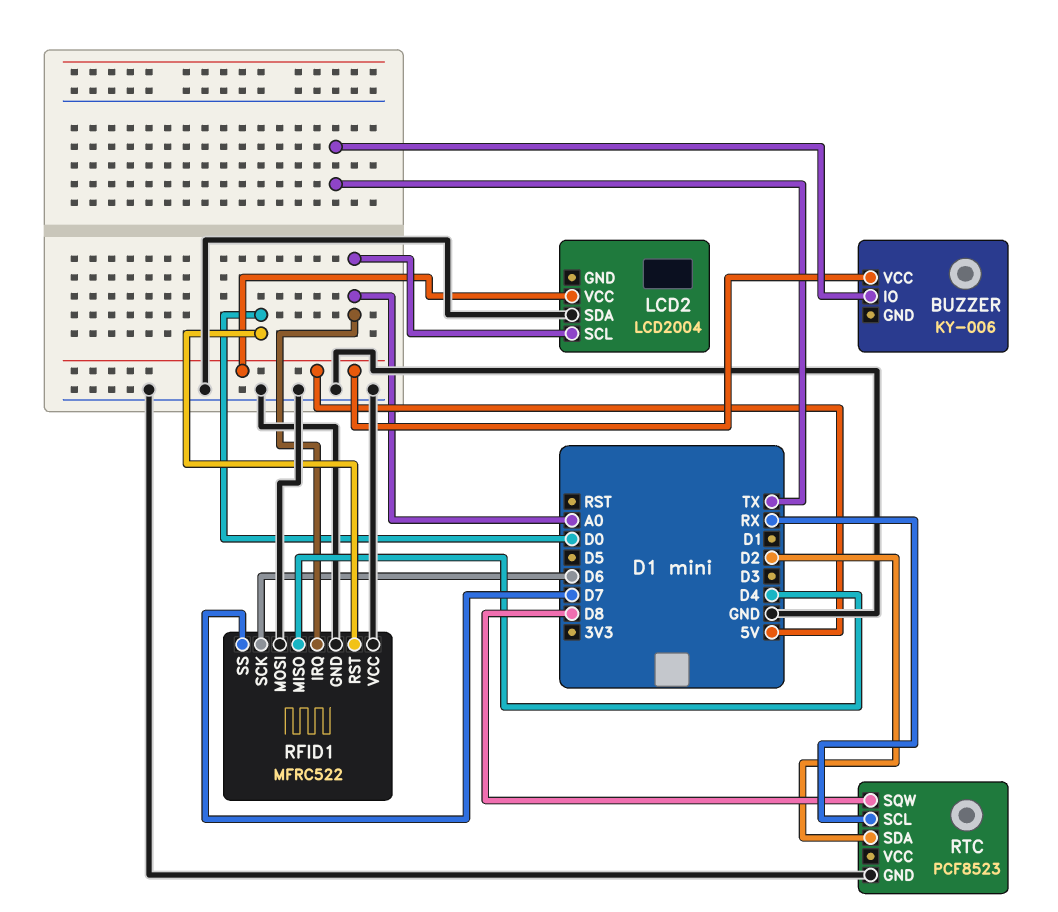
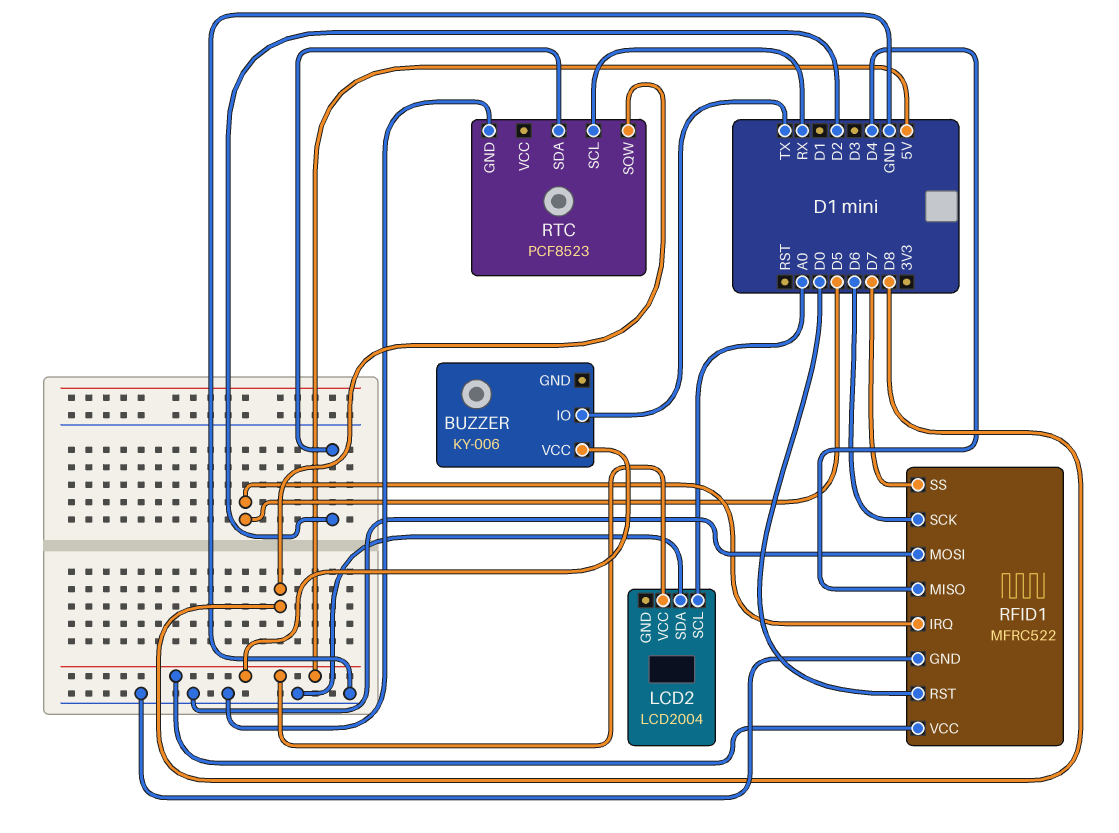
RFID1 pin IRQ: A0 -> D5
RFID1 pin VCC: GND -> 5V

